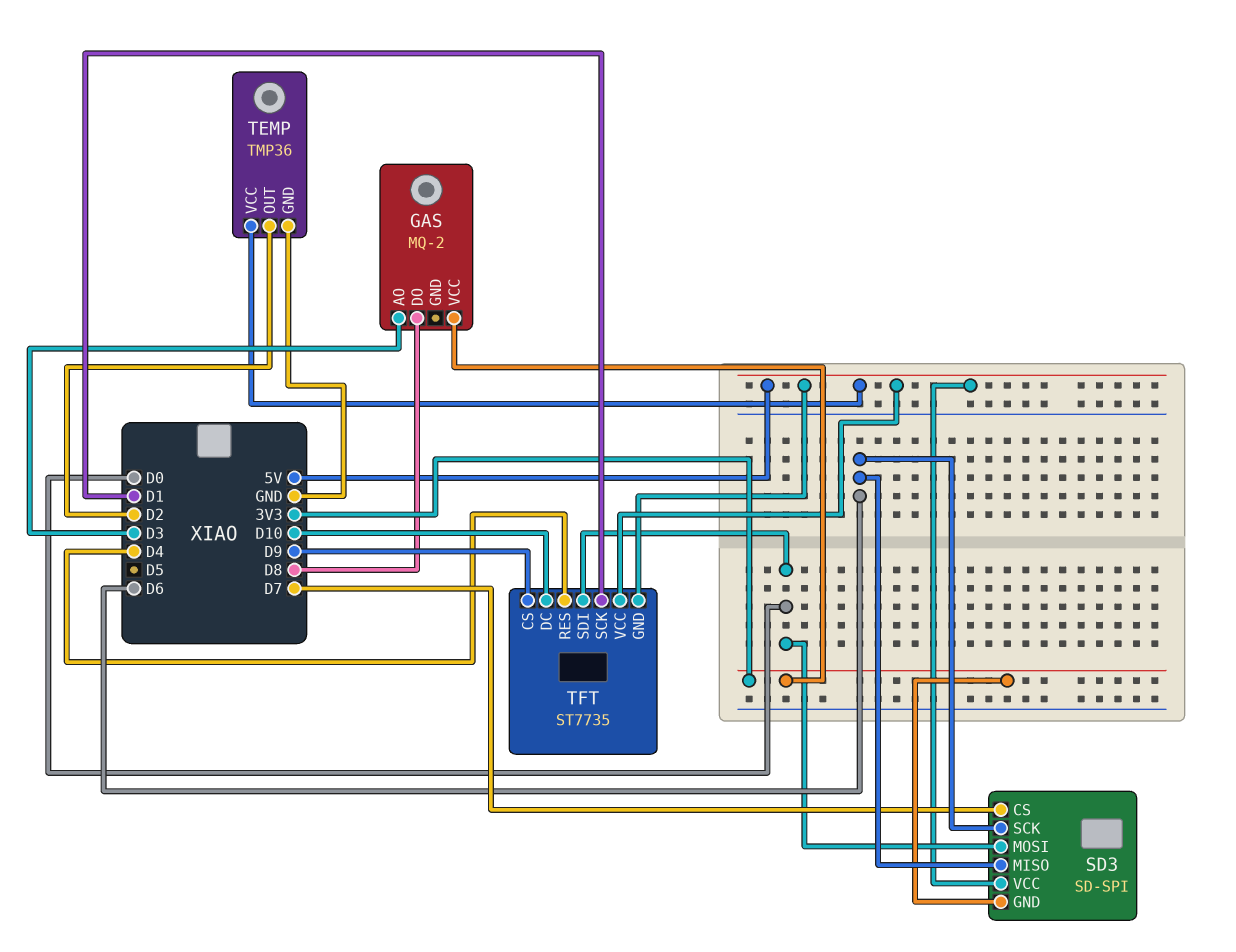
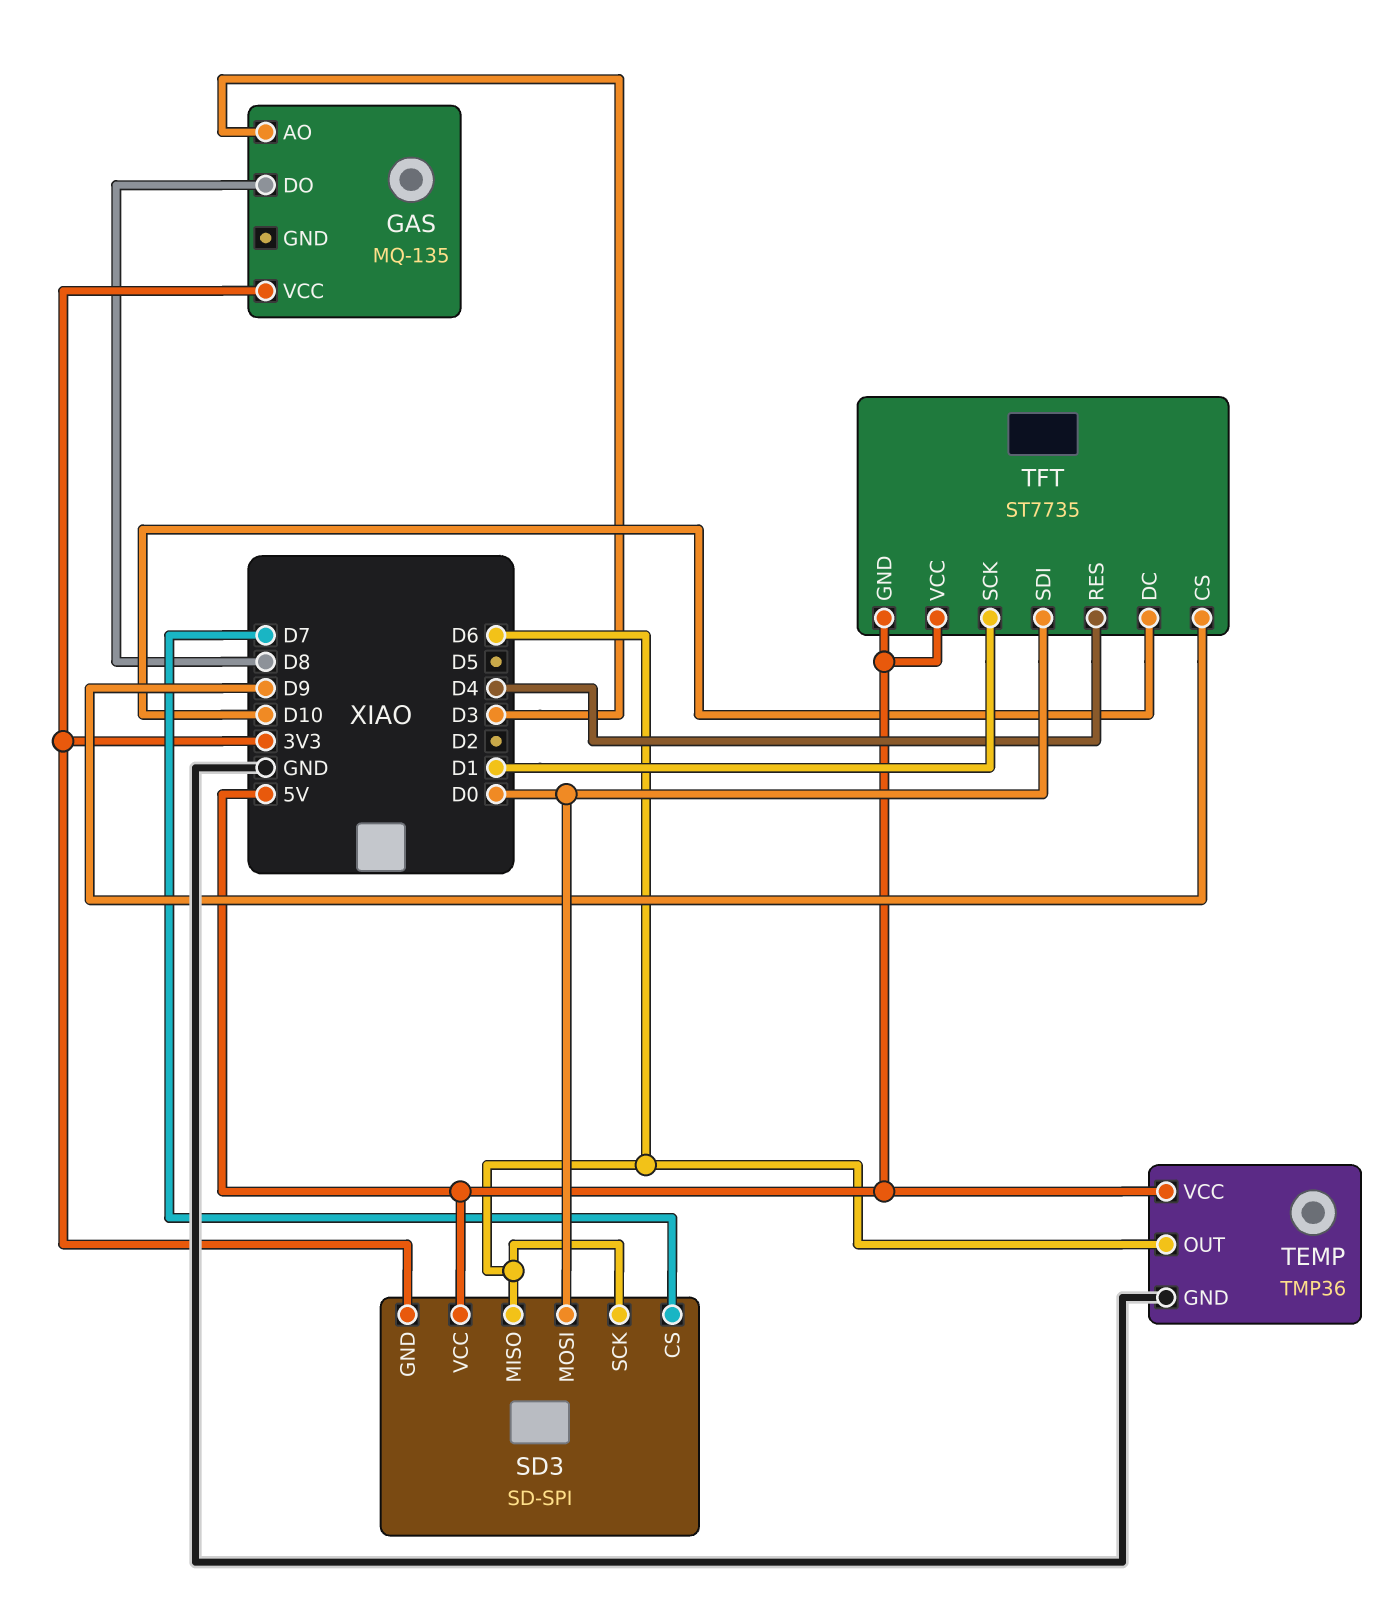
GAS: MQ-2 -> MQ-135
TEMP pin OUT: D2 -> D6

